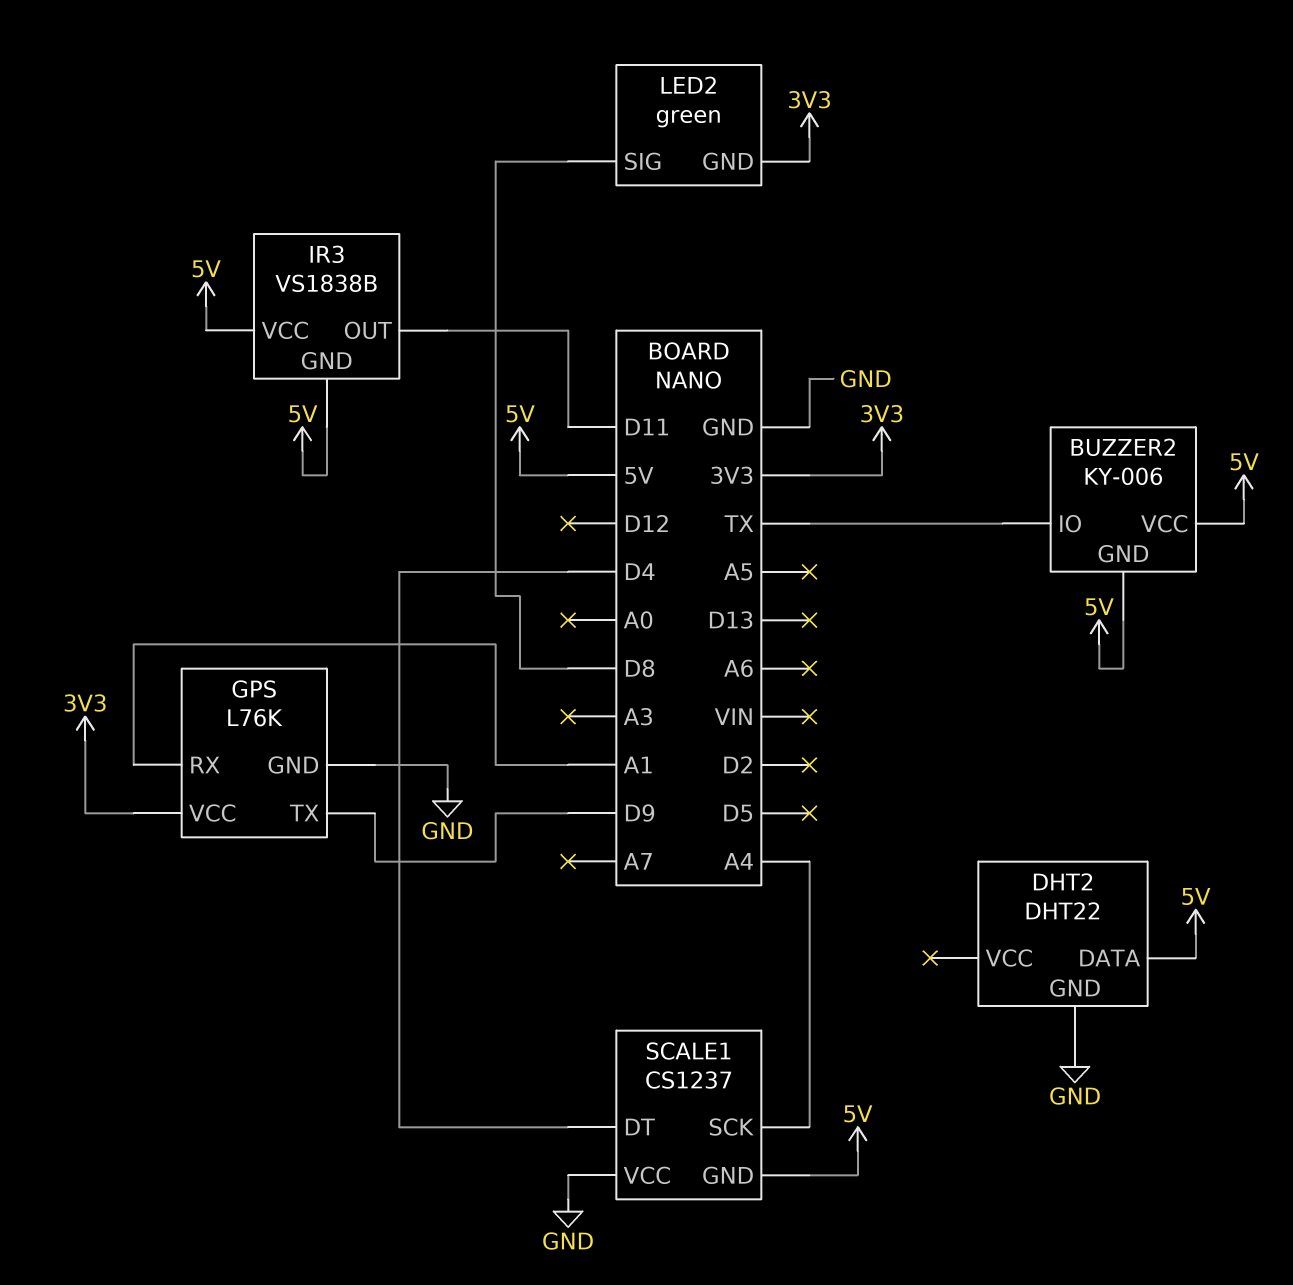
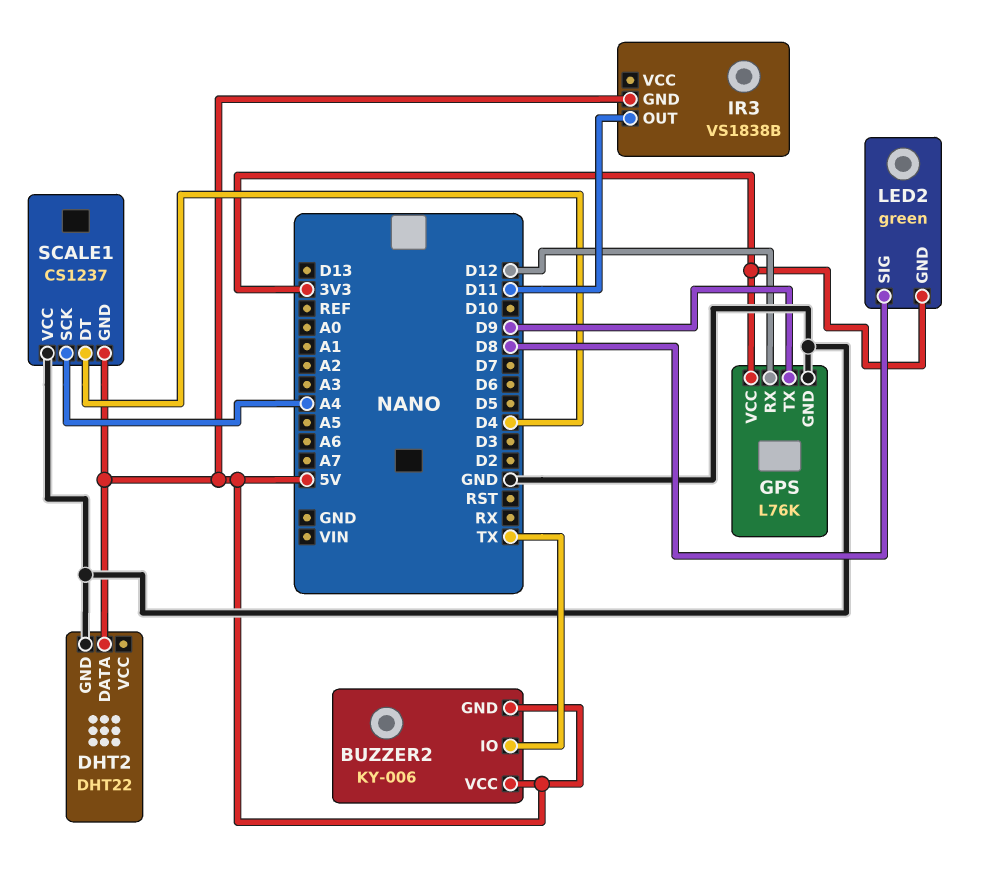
GPS pin RX: A1 -> D12
IR3 pin VCC: 5V -> none

